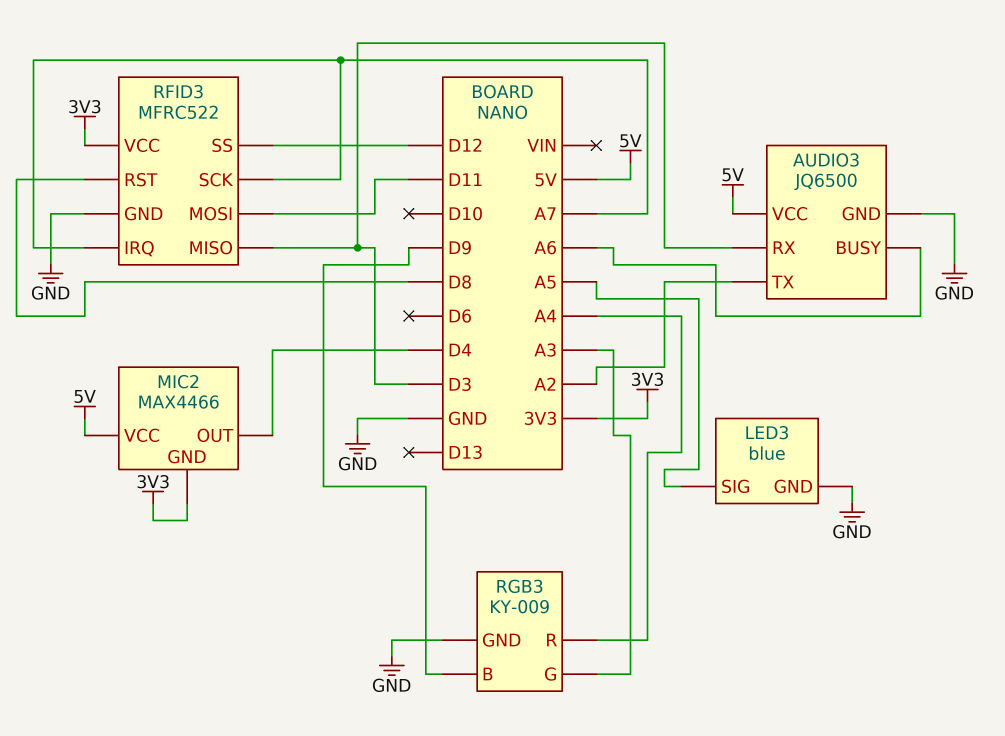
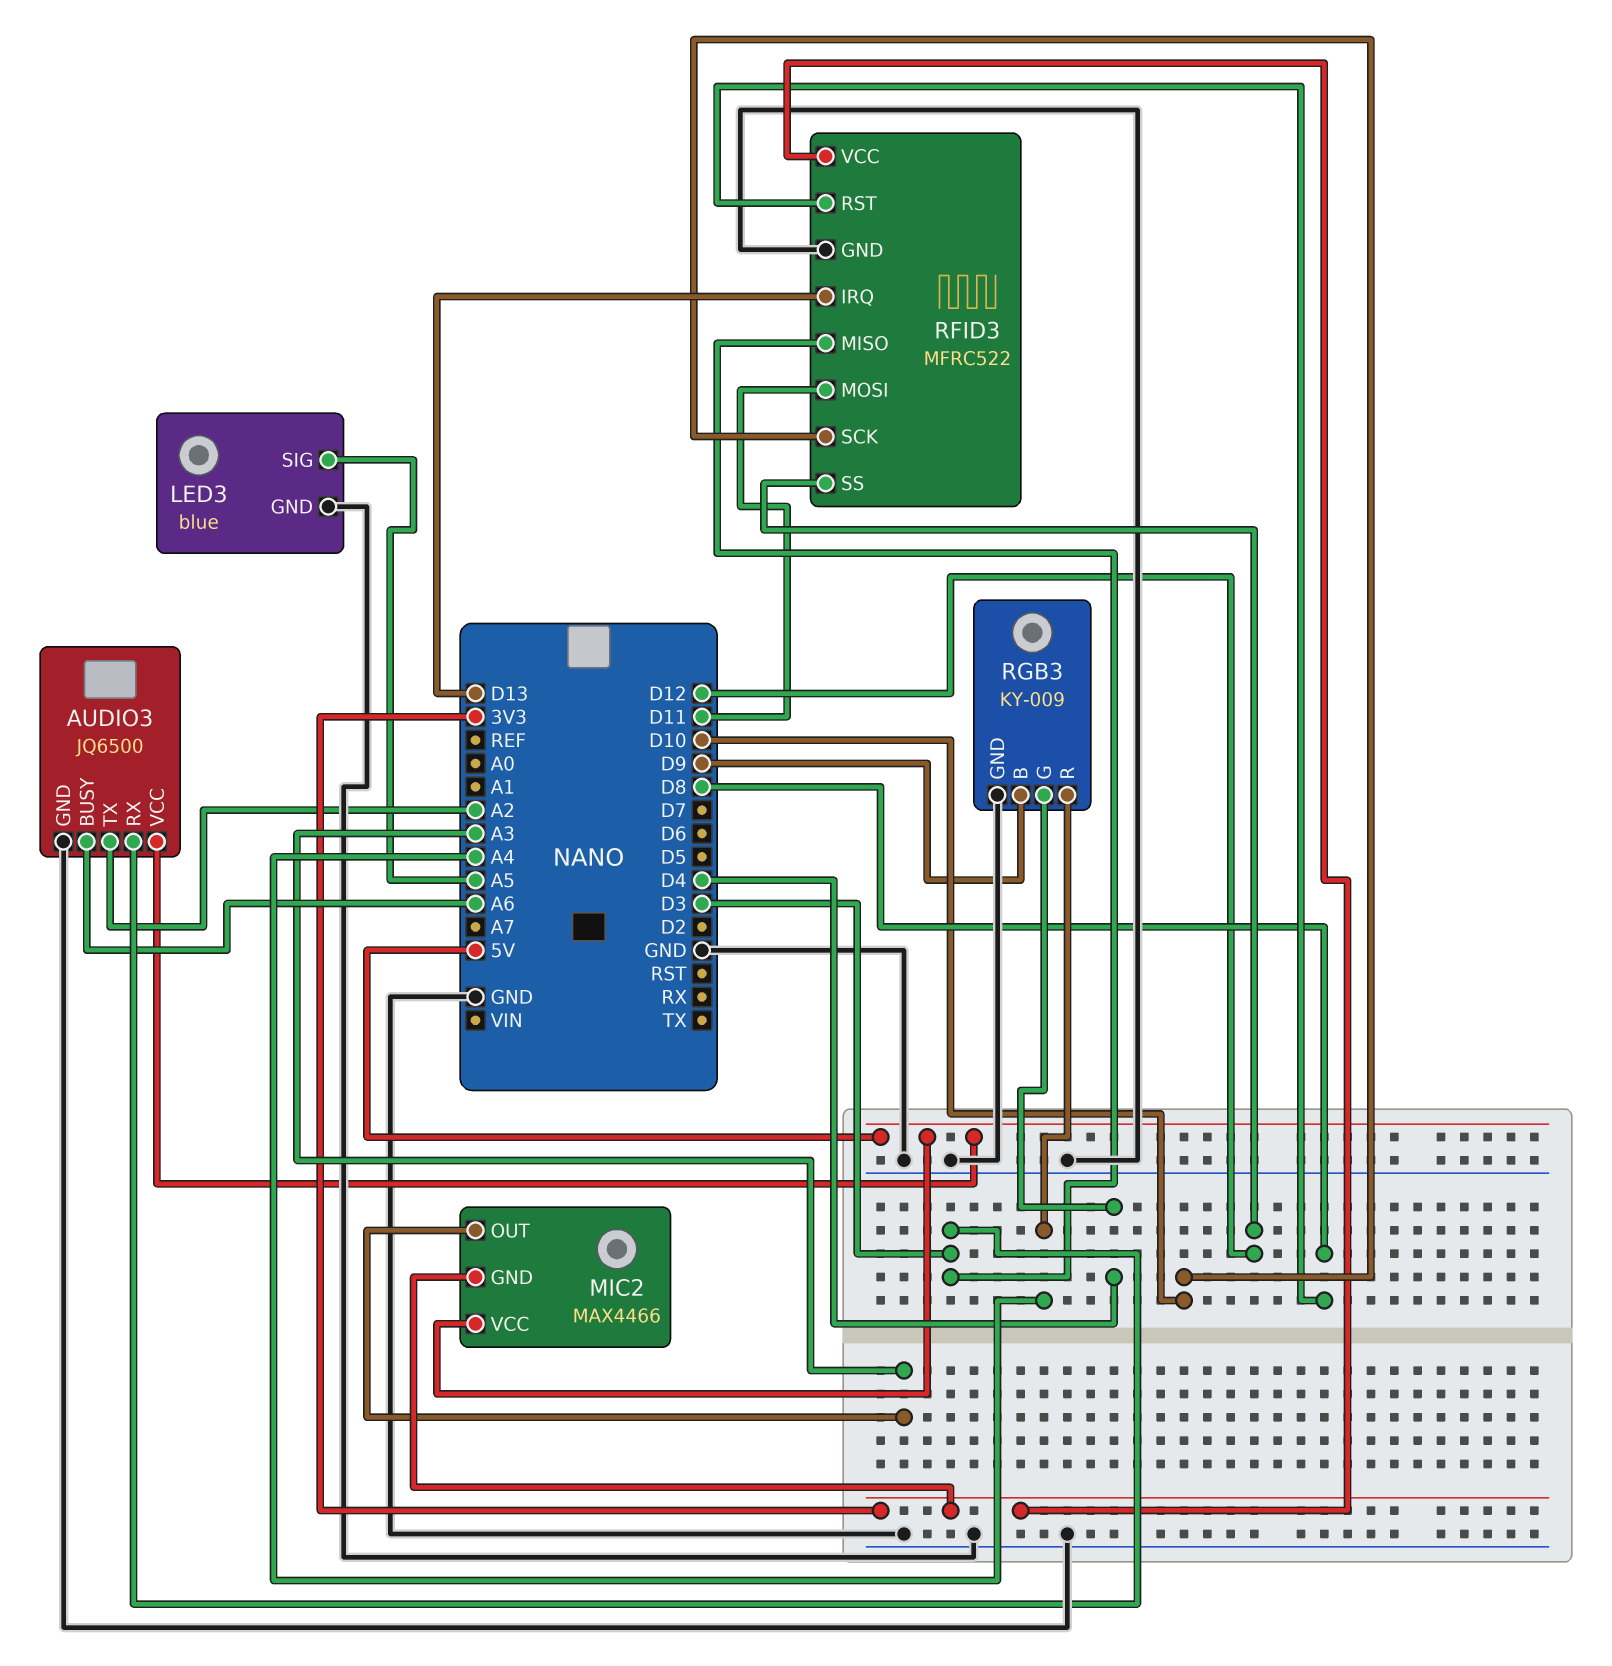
MIC2 pin OUT: D4 -> A3
RFID3 pin IRQ: A7 -> D13
RFID3 pin SCK: A7 -> D10
RGB3 pin G: A3 -> D4

